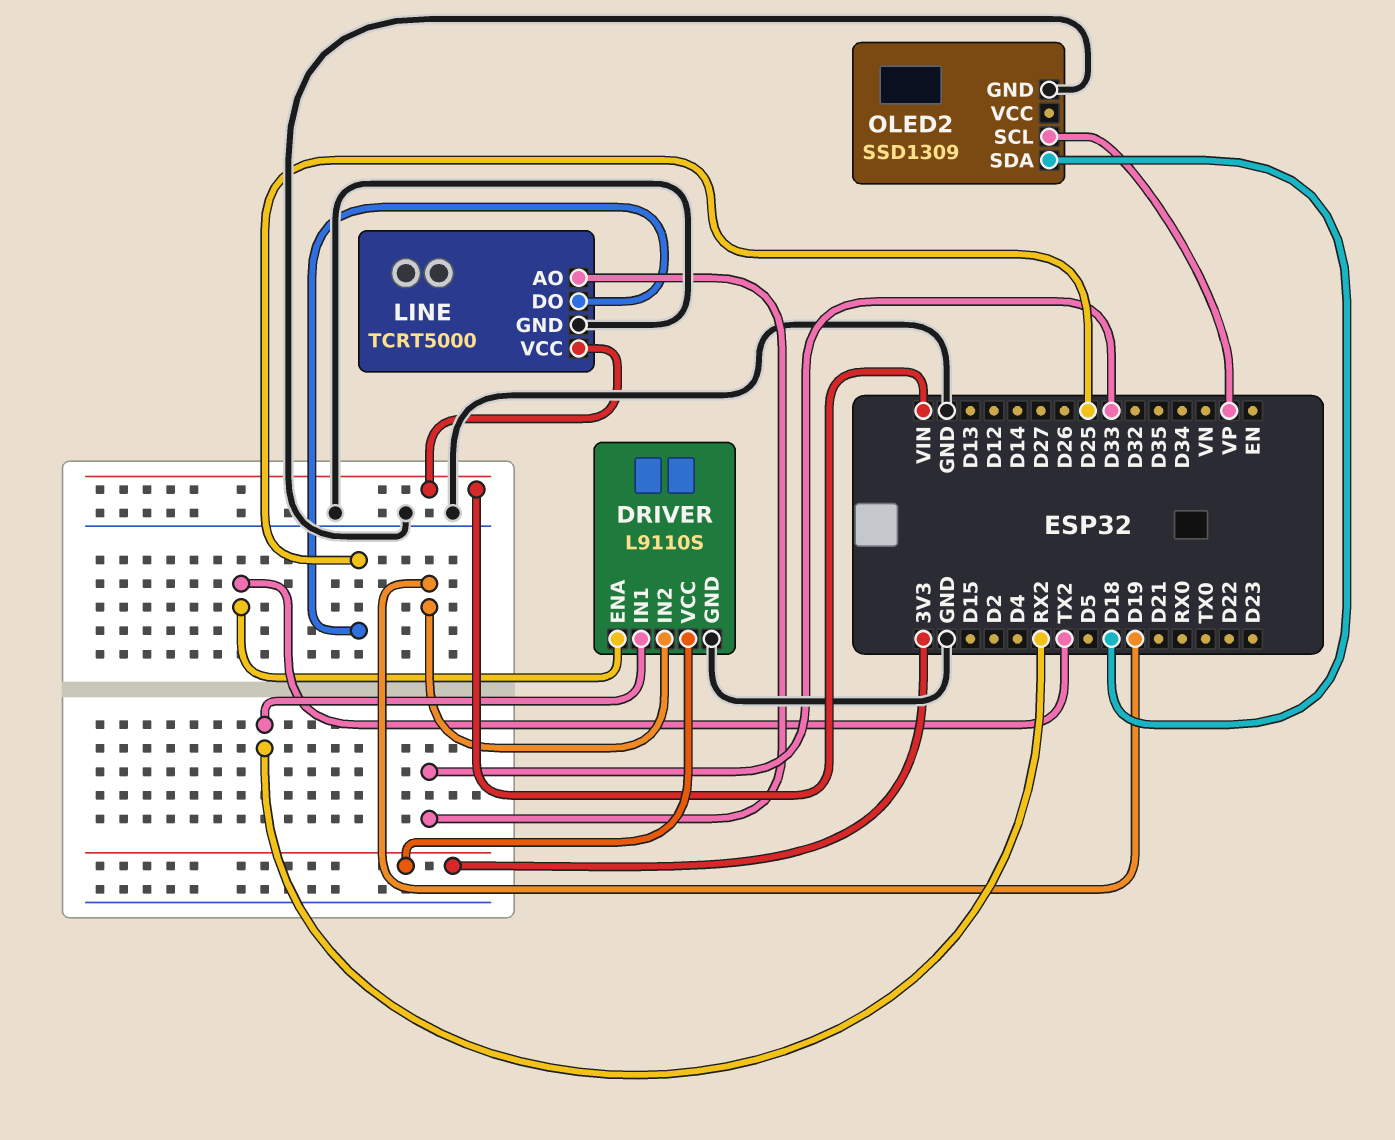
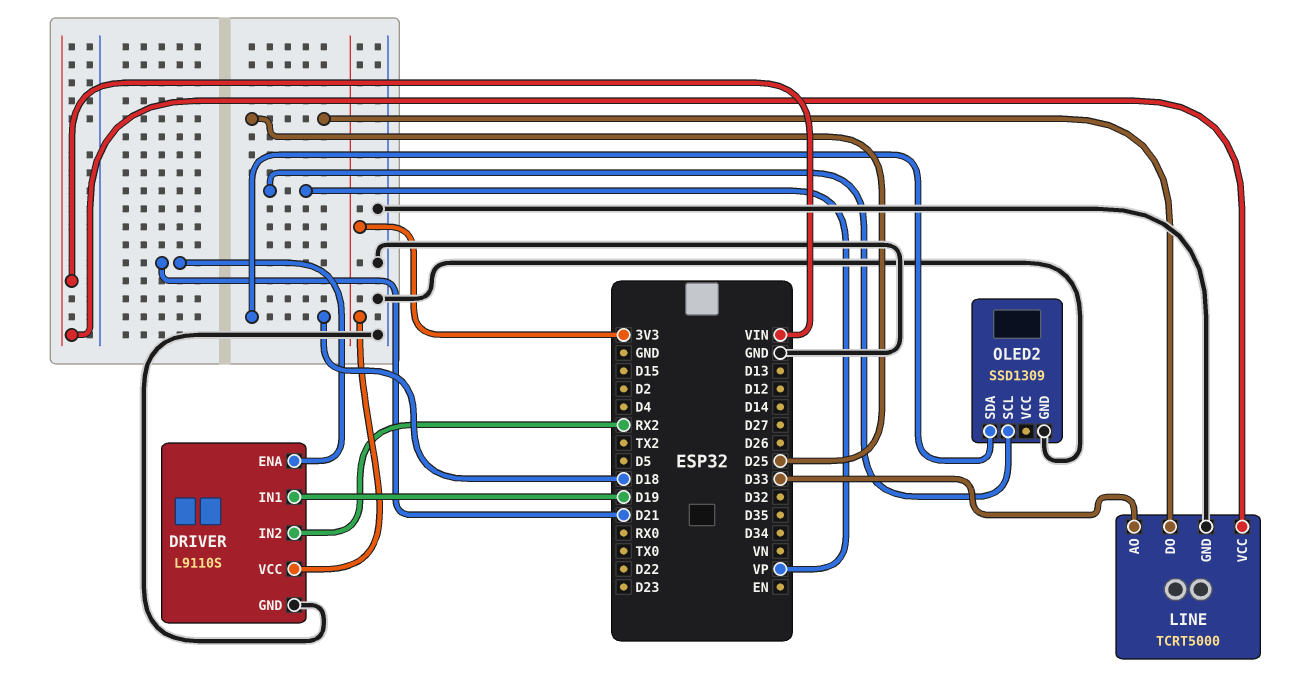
DRIVER pin ENA: TX2 -> D21
DRIVER pin IN1: RX2 -> D19
DRIVER pin IN2: D19 -> RX2

